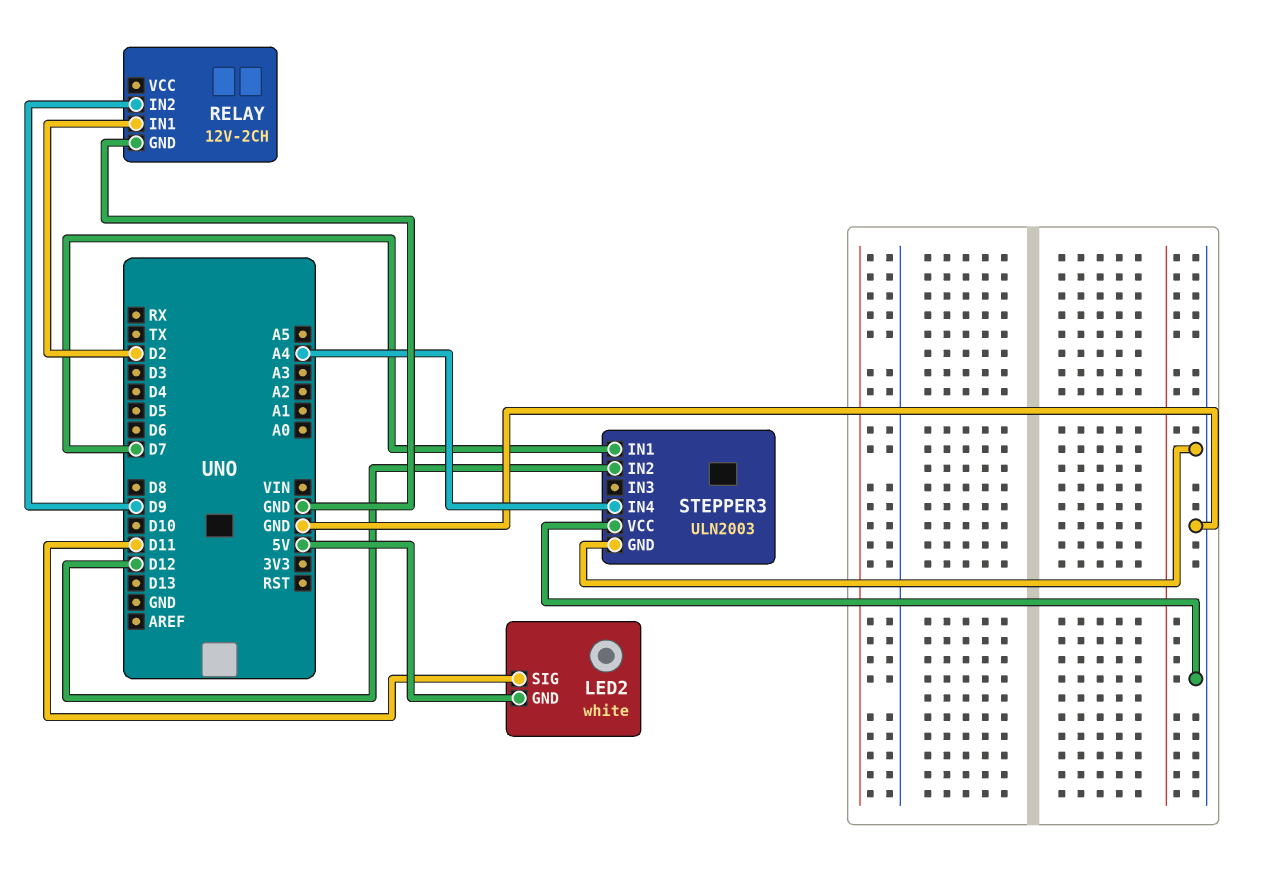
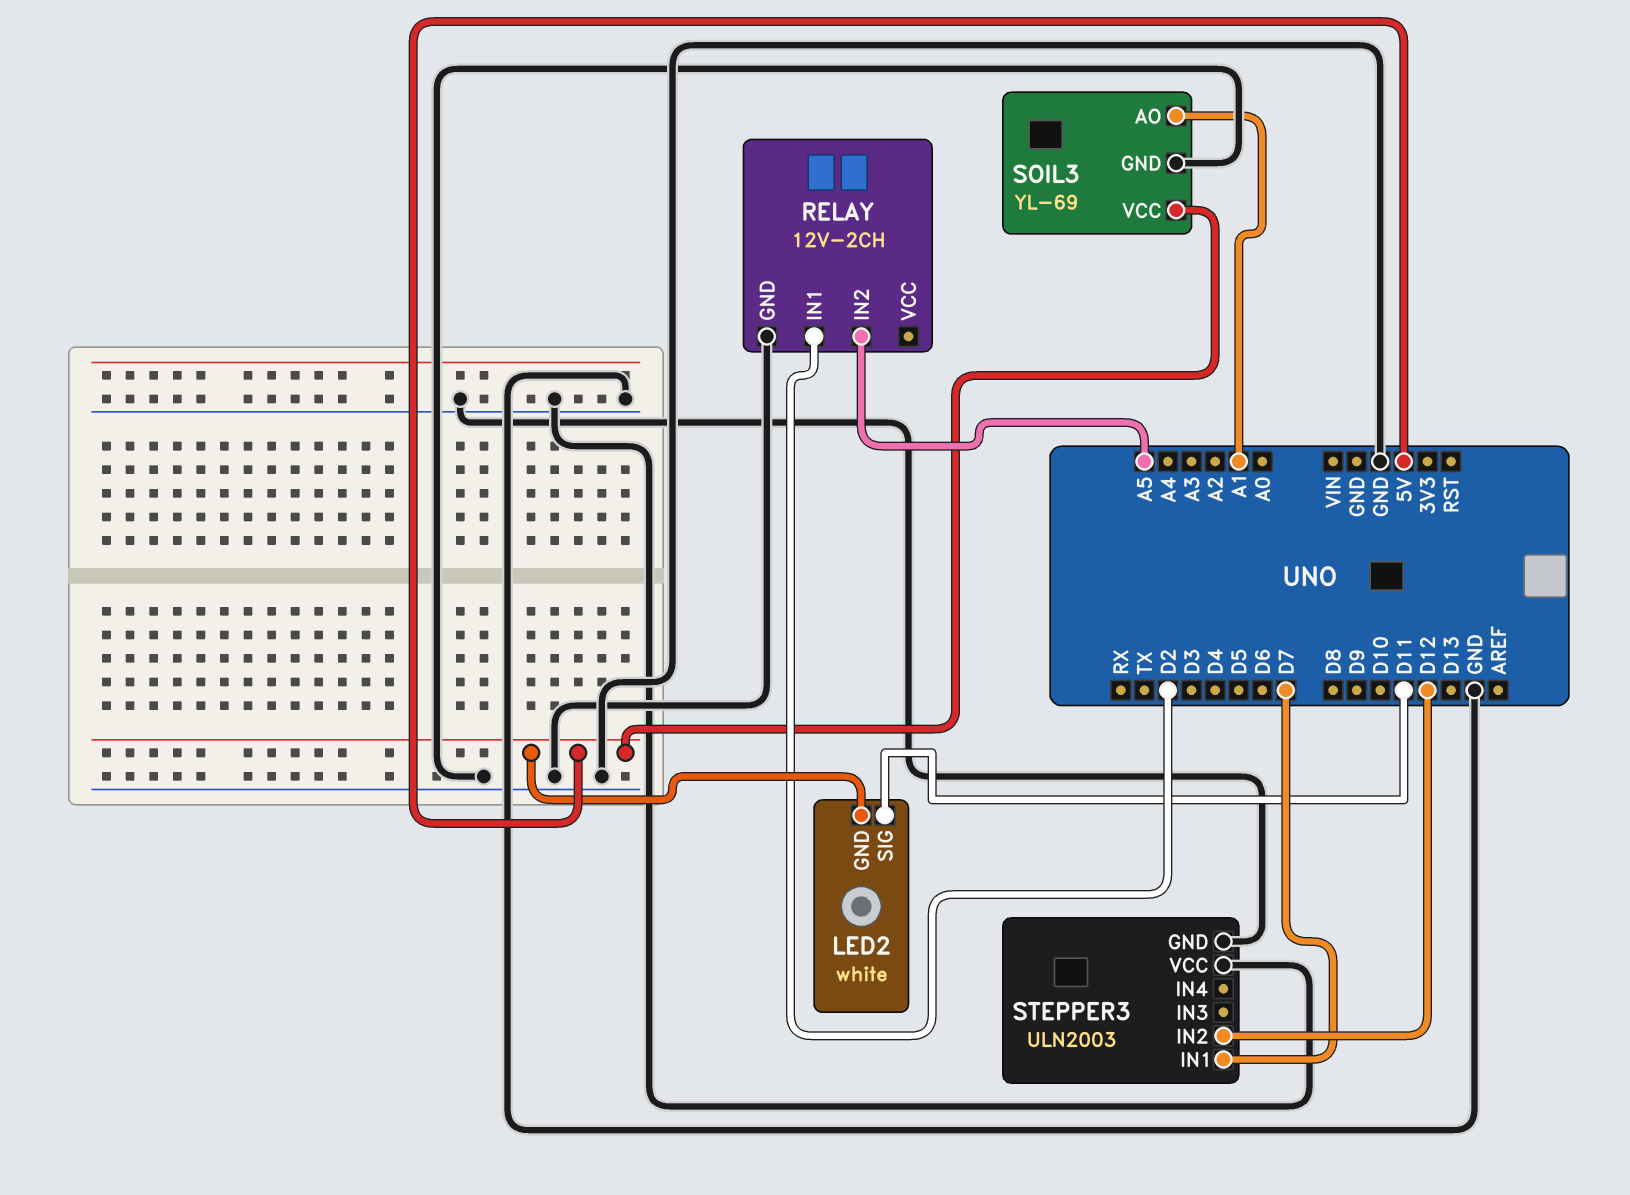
RELAY pin IN2: D9 -> A5
SOIL3: none -> YL-69
SOIL3 pin AO: none -> A1
SOIL3 pin GND: none -> GND
SOIL3 pin VCC: none -> 5V
STEPPER3 pin IN4: A4 -> none

